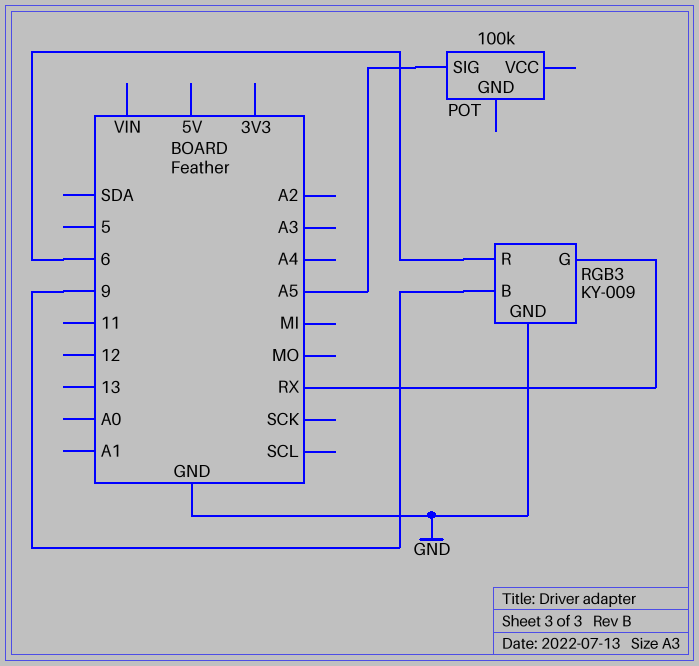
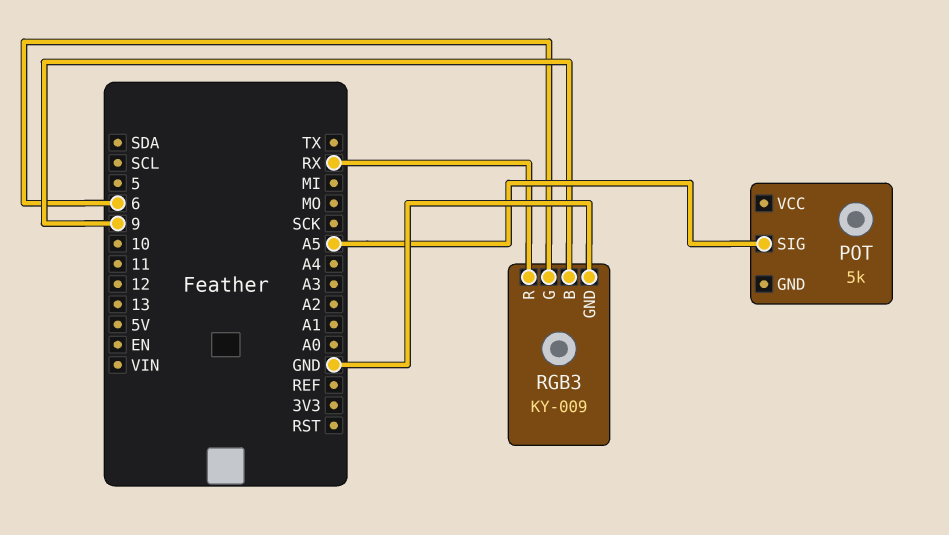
POT: 100k -> 5k
RGB3 pin G: RX -> 6
RGB3 pin R: 6 -> RX

